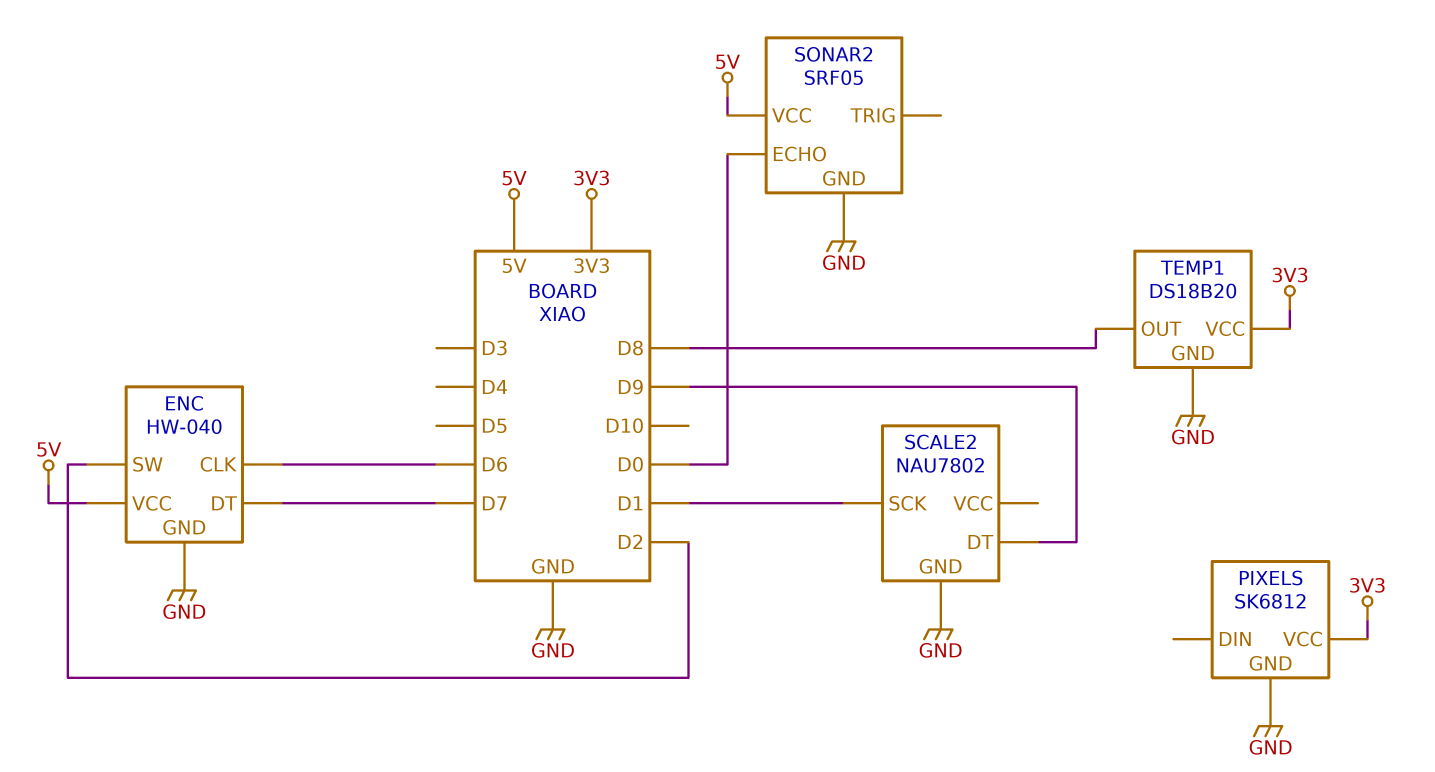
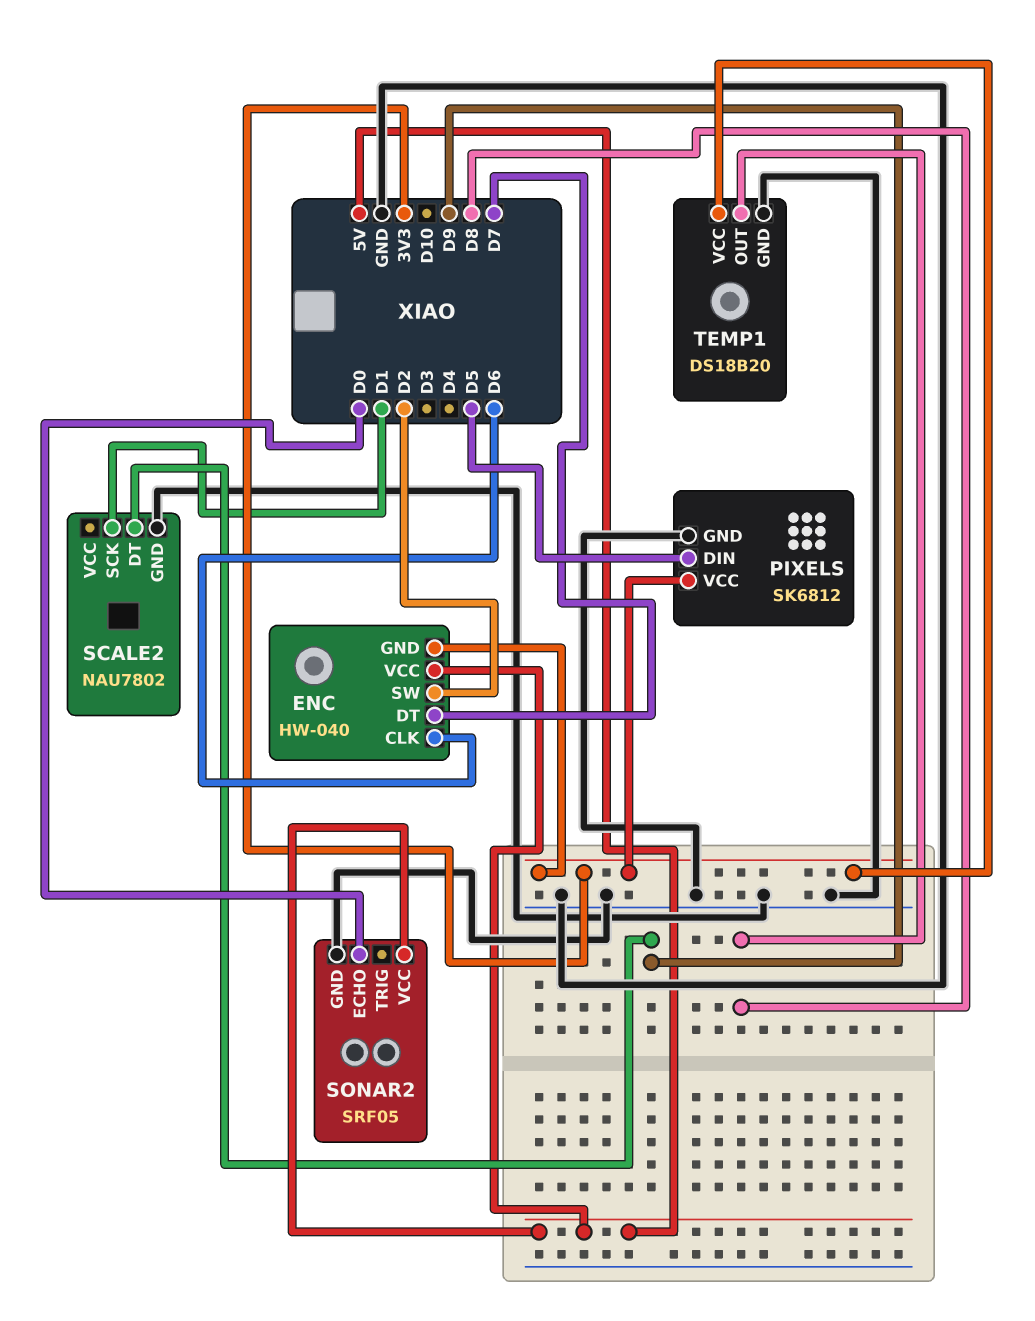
ENC pin GND: GND -> 3V3
PIXELS pin DIN: none -> D5

